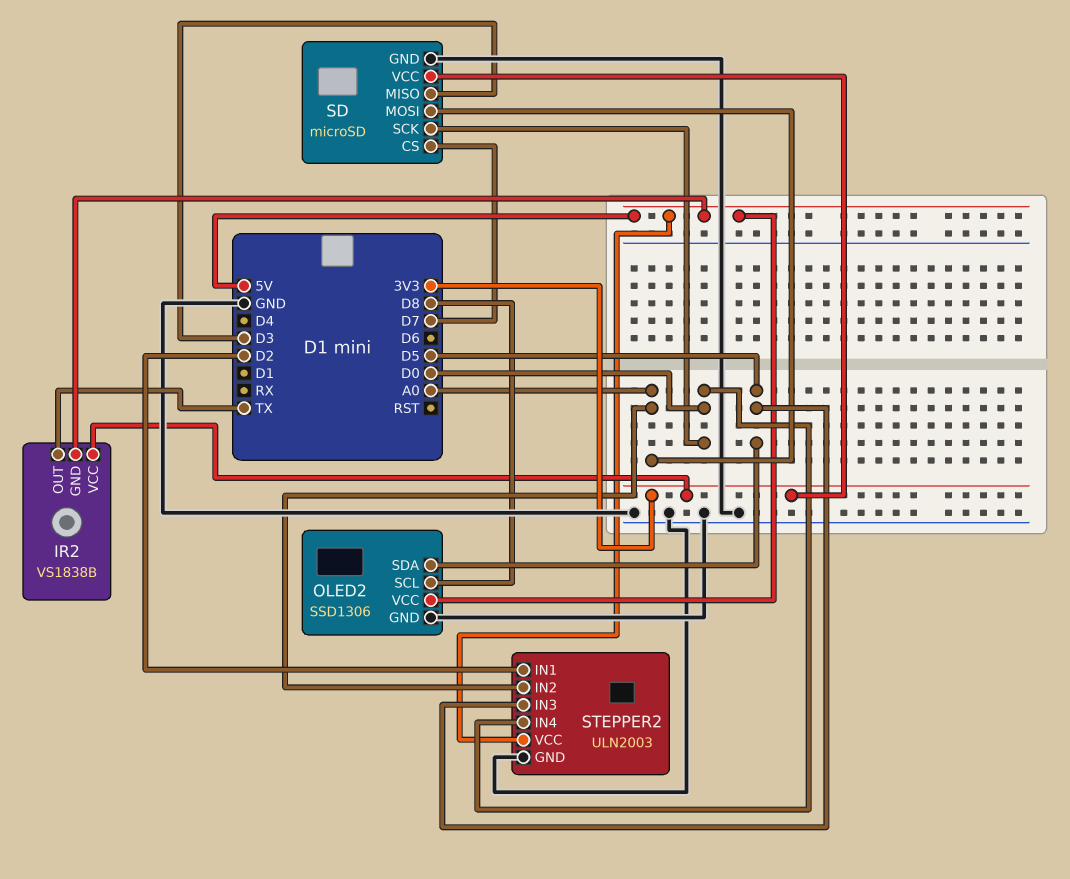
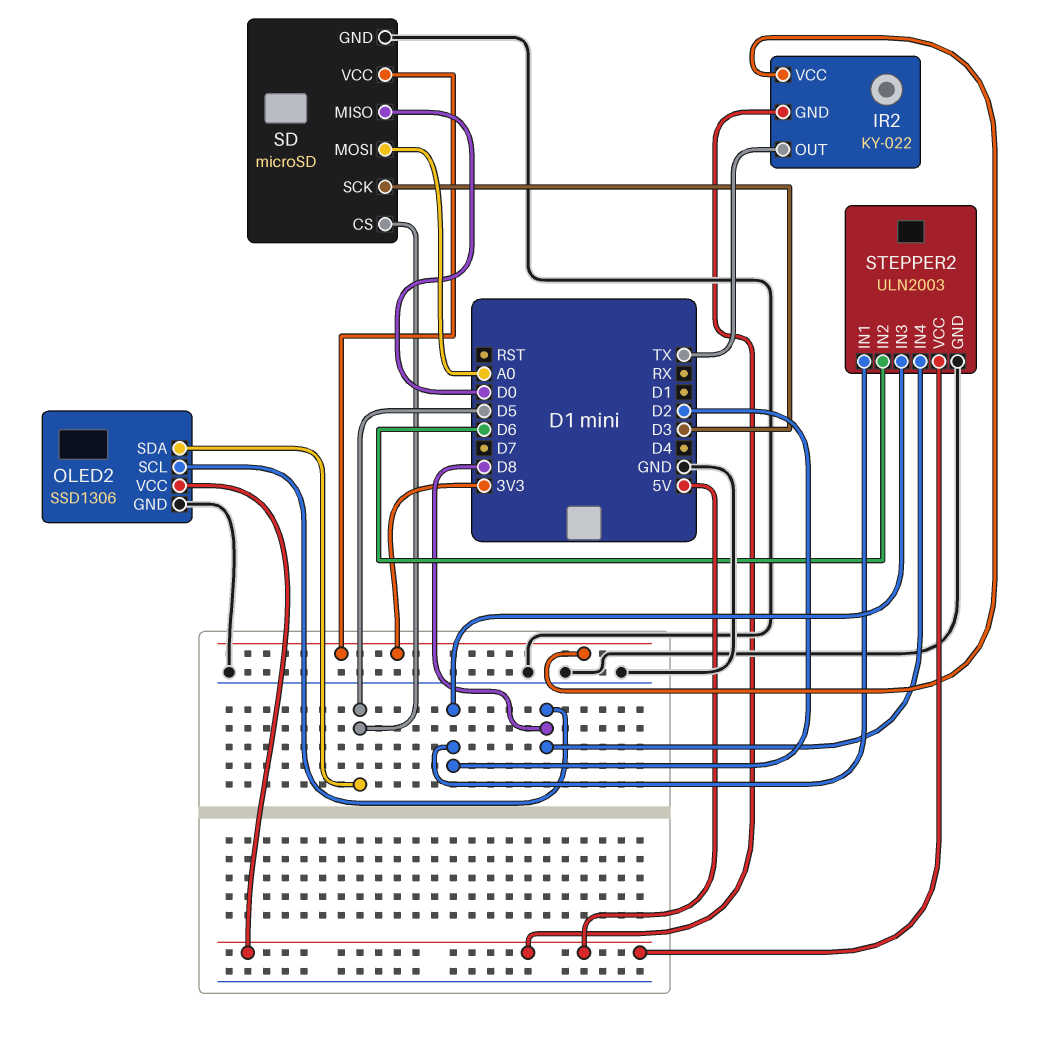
IR2: VS1838B -> KY-022
SD pin CS: D7 -> D5
SD pin MISO: D3 -> D0
SD pin SCK: D0 -> D3
STEPPER2 pin IN2: A0 -> D6
STEPPER2 pin IN3: D5 -> D2
STEPPER2 pin IN4: D0 -> D8

